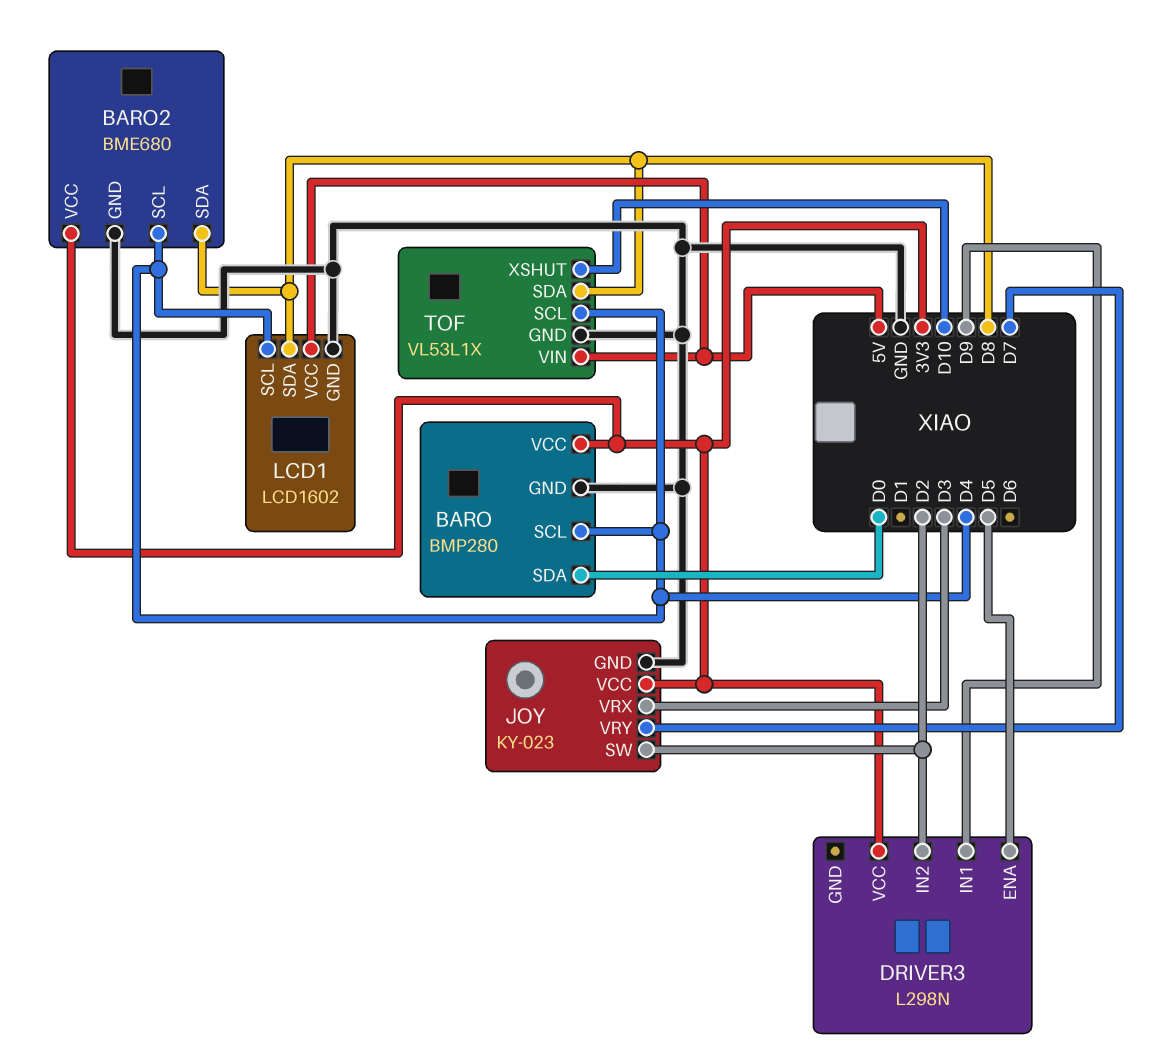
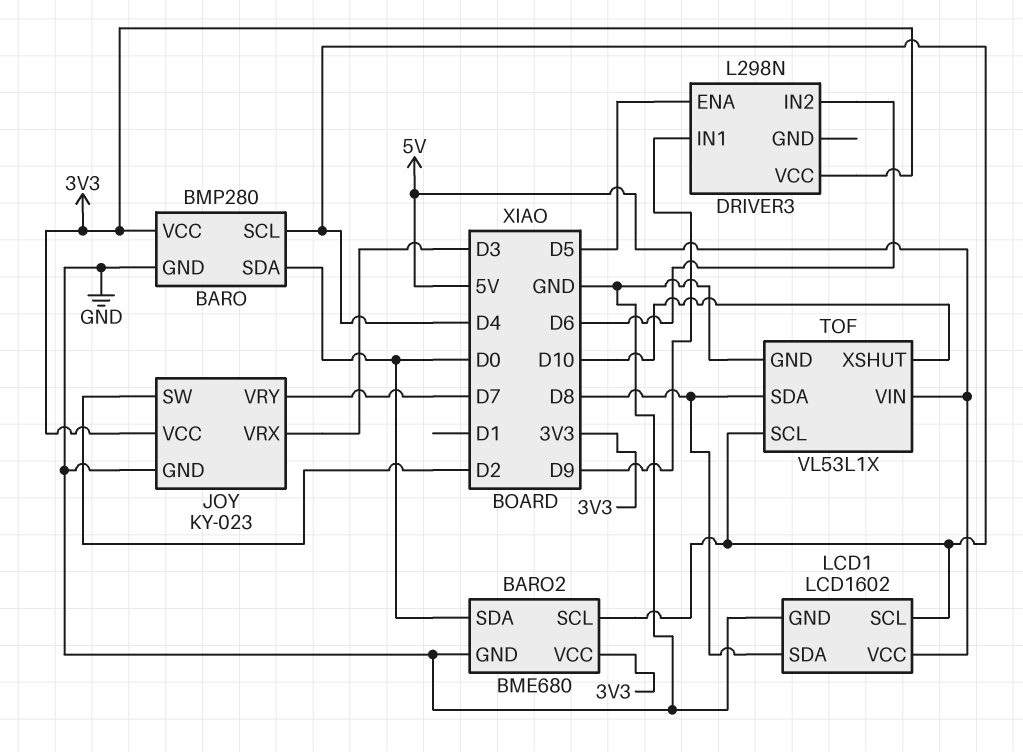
BARO2 pin SDA: D8 -> D0
DRIVER3 pin IN2: D2 -> D6

